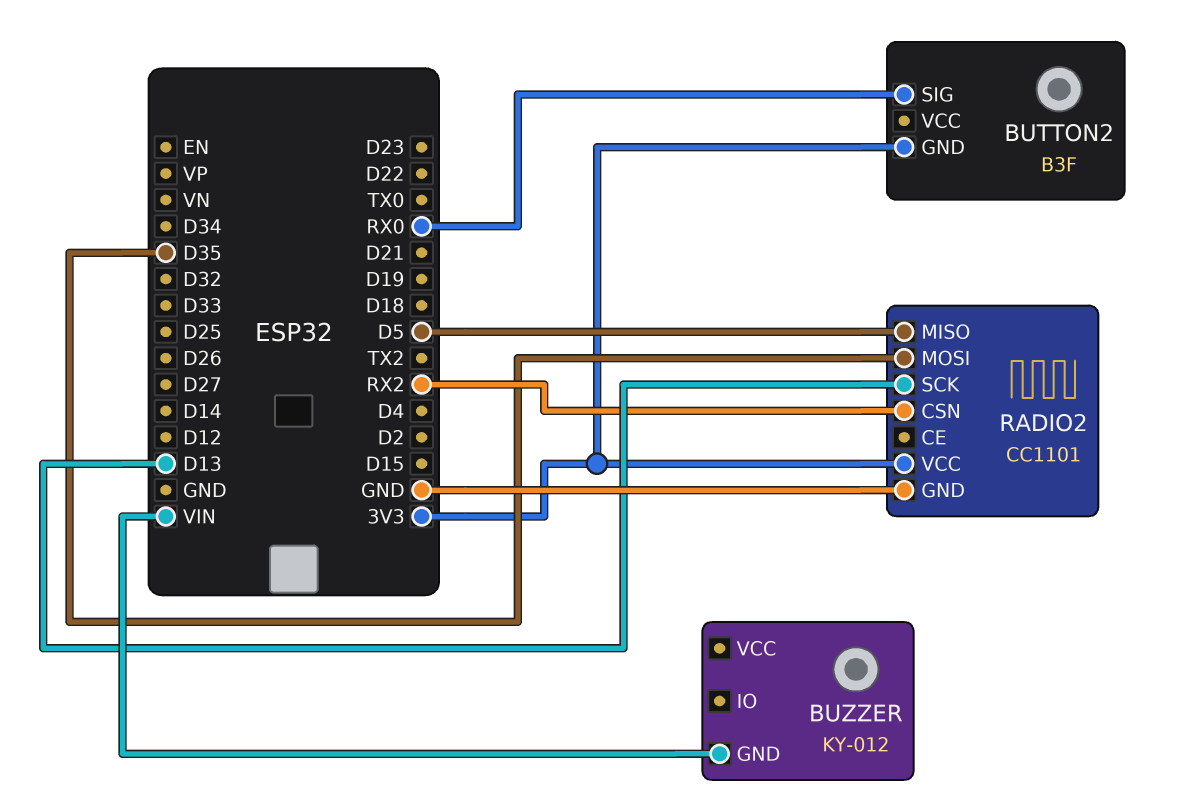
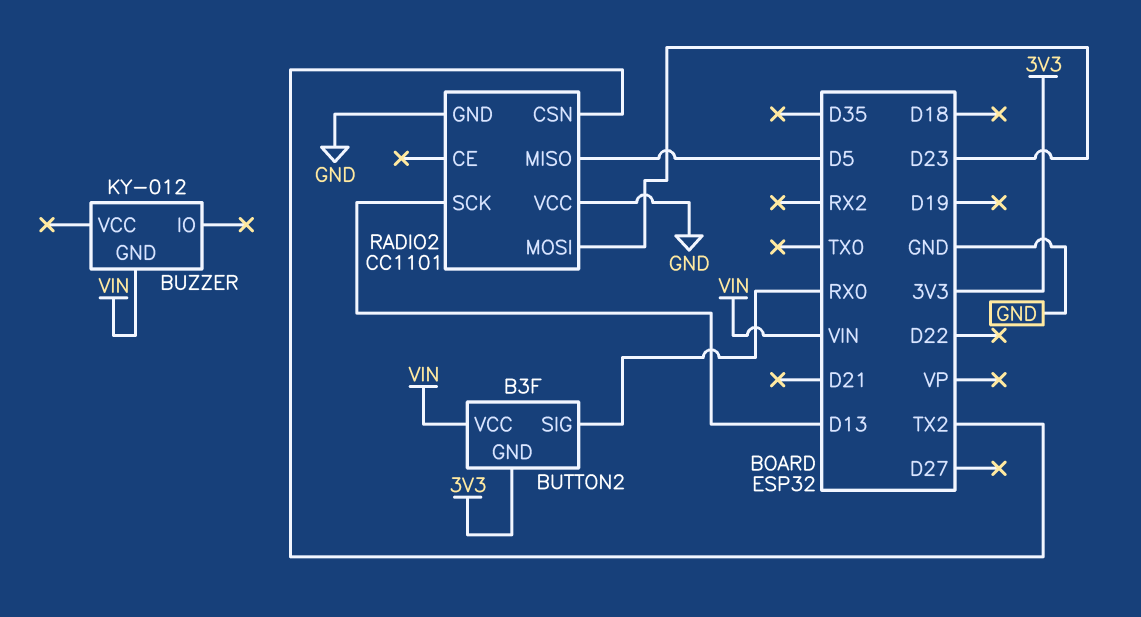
BUTTON2 pin VCC: none -> VIN
RADIO2 pin CSN: RX2 -> TX2
RADIO2 pin MOSI: D35 -> D23
RADIO2 pin VCC: 3V3 -> GND

